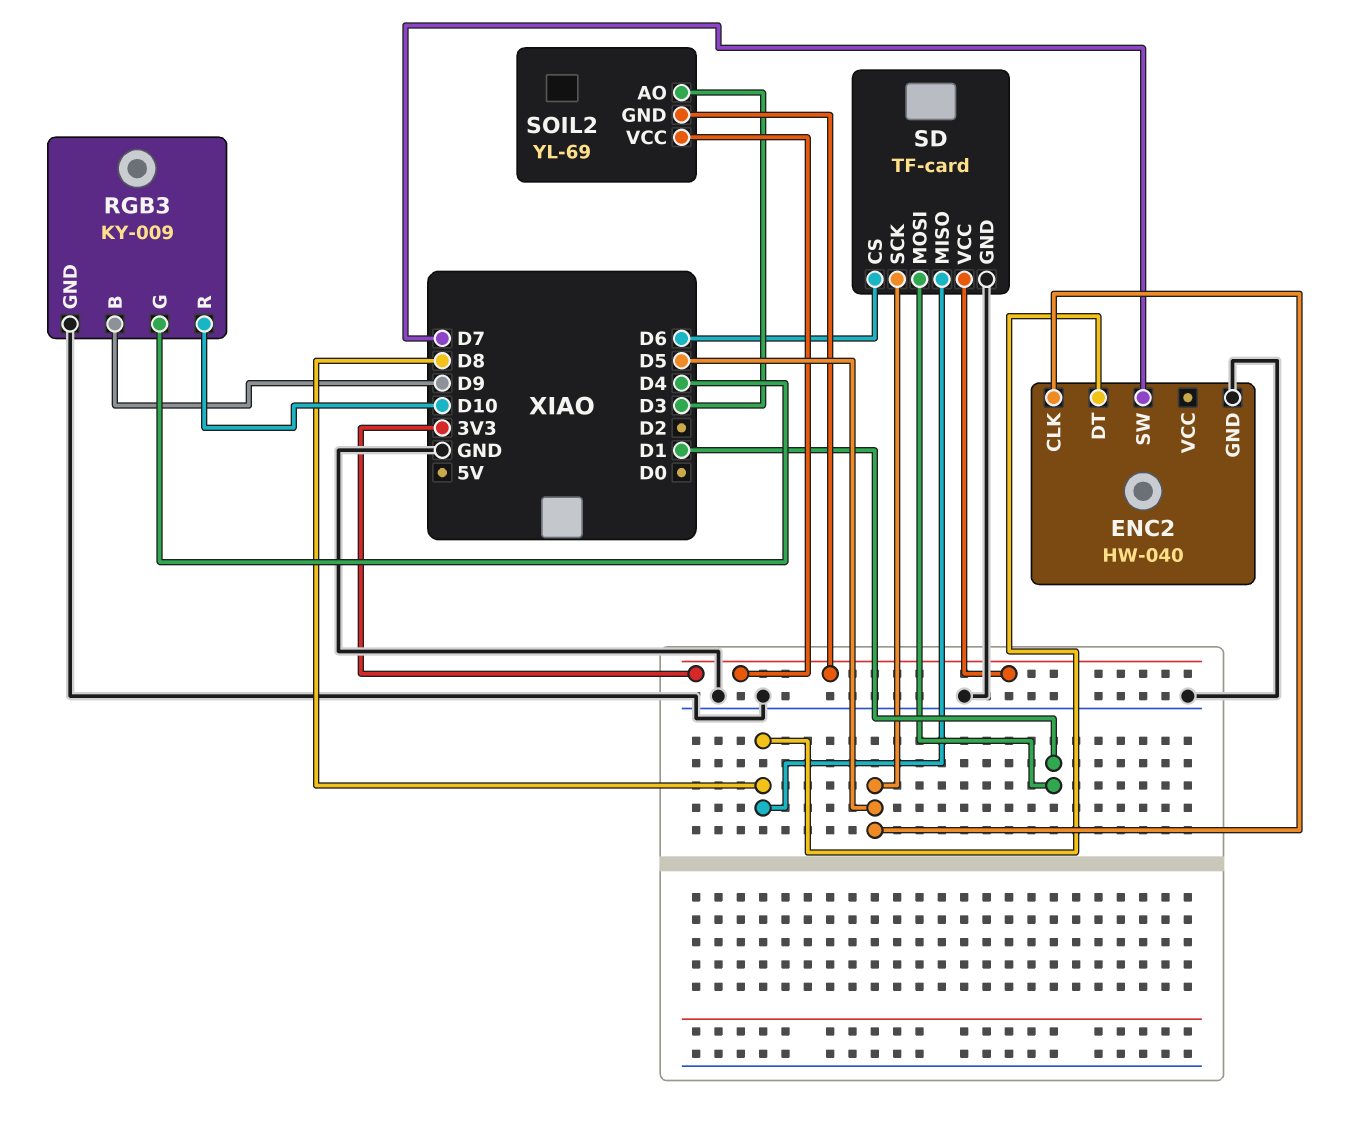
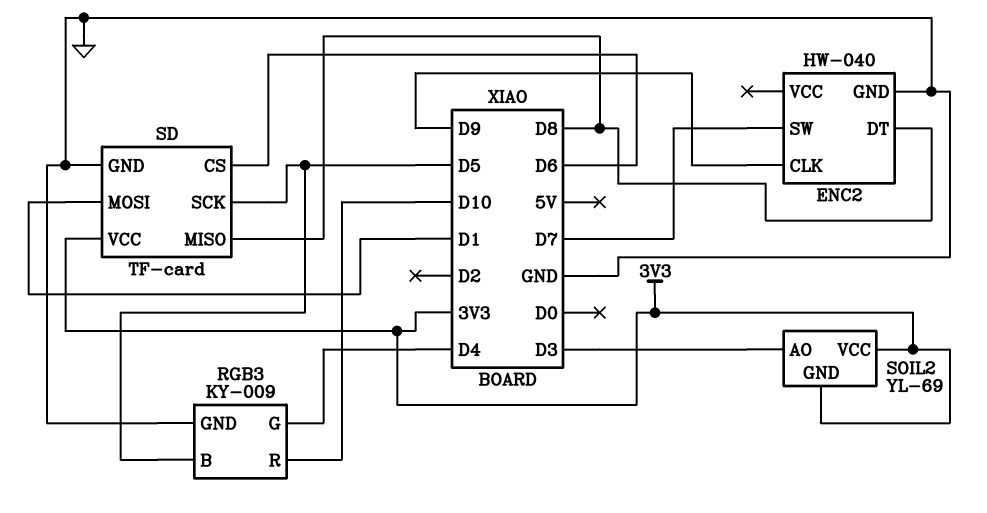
ENC2 pin CLK: D5 -> D9
RGB3 pin B: D9 -> D5

